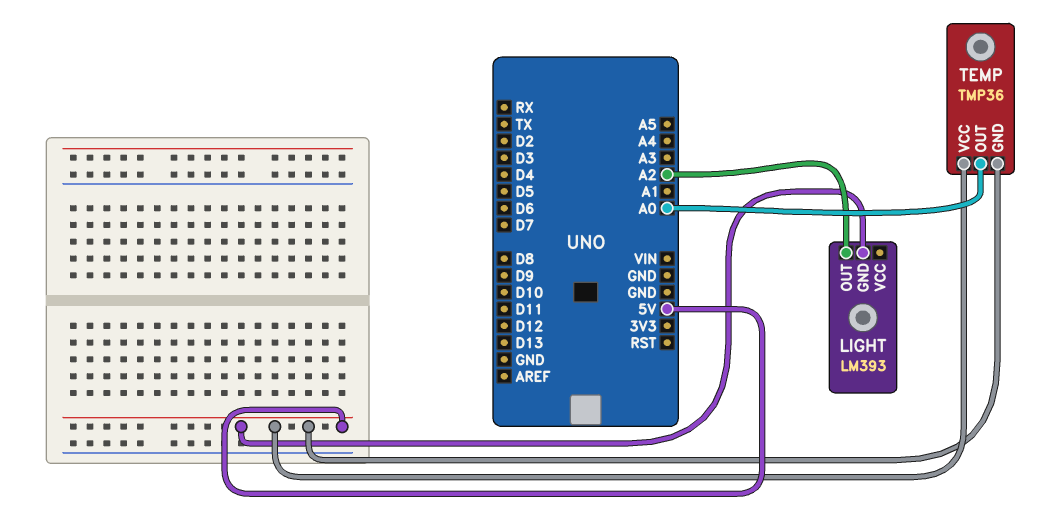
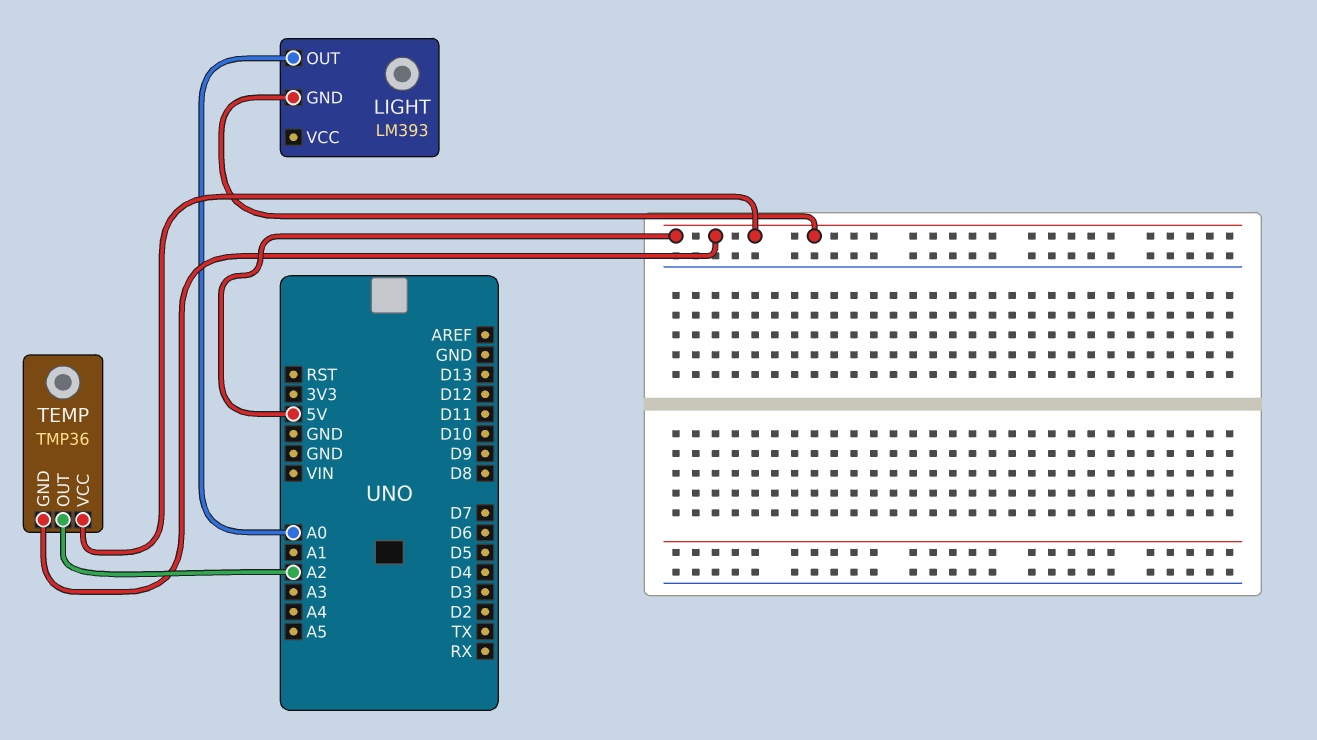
LIGHT pin OUT: A2 -> A0
TEMP pin OUT: A0 -> A2

